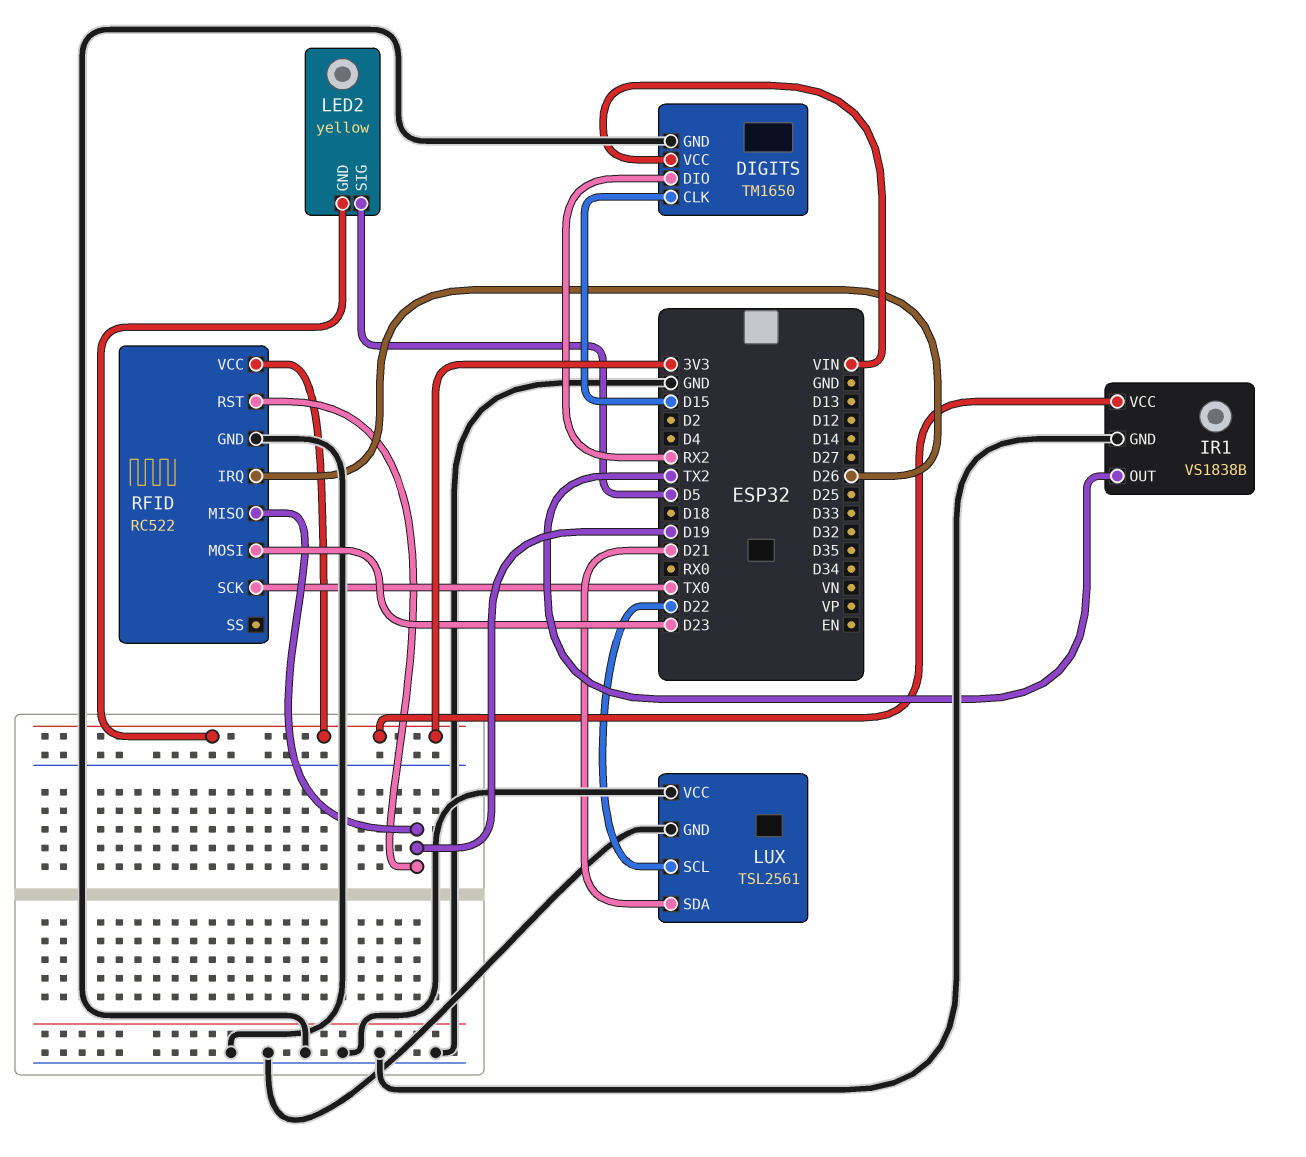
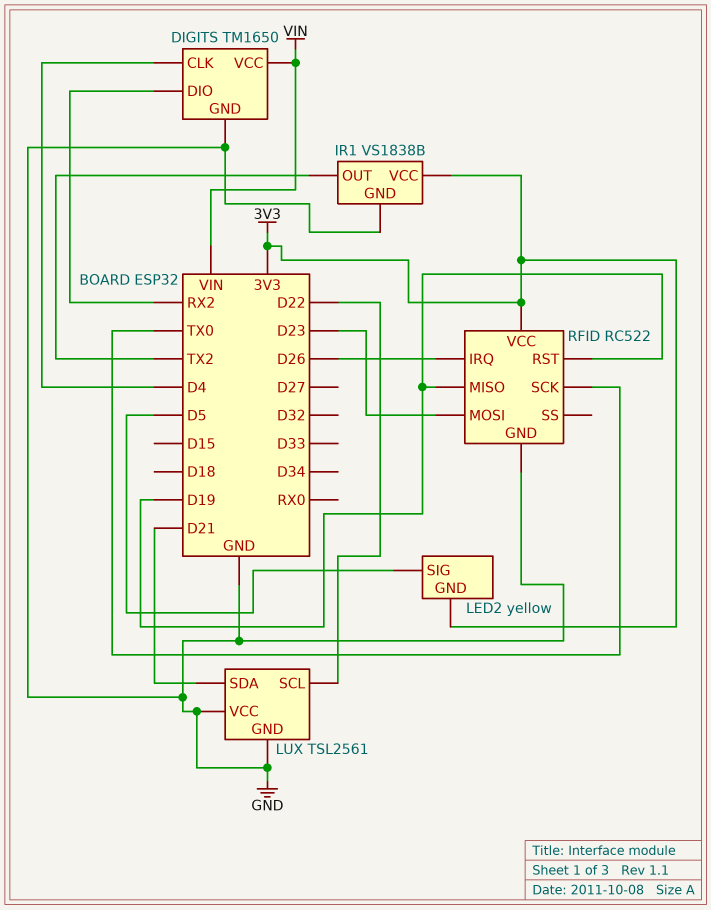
DIGITS pin CLK: D15 -> D4

